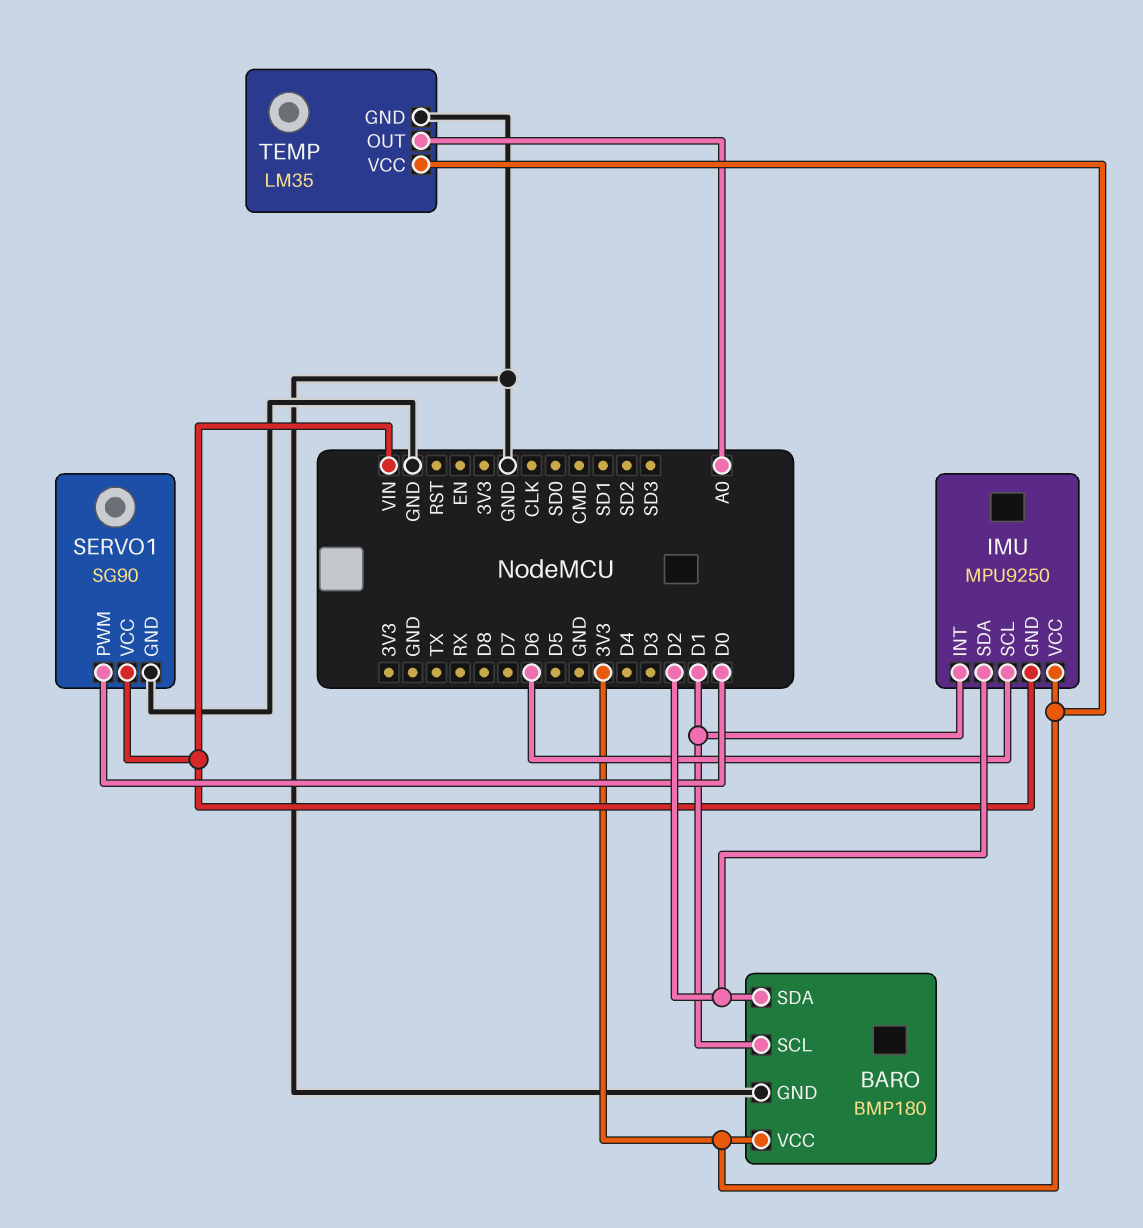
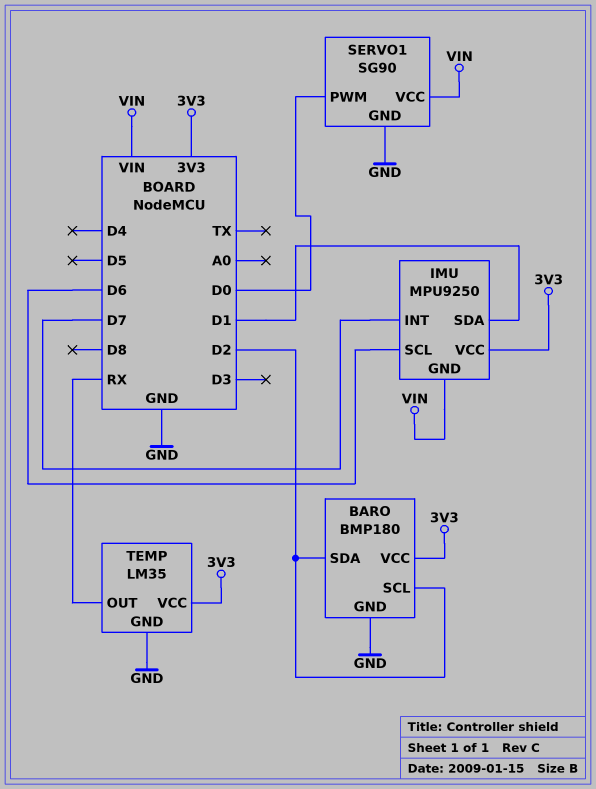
BARO pin SCL: D1 -> D2
IMU pin INT: D1 -> D7
IMU pin SDA: D2 -> D1
TEMP pin OUT: A0 -> RX

